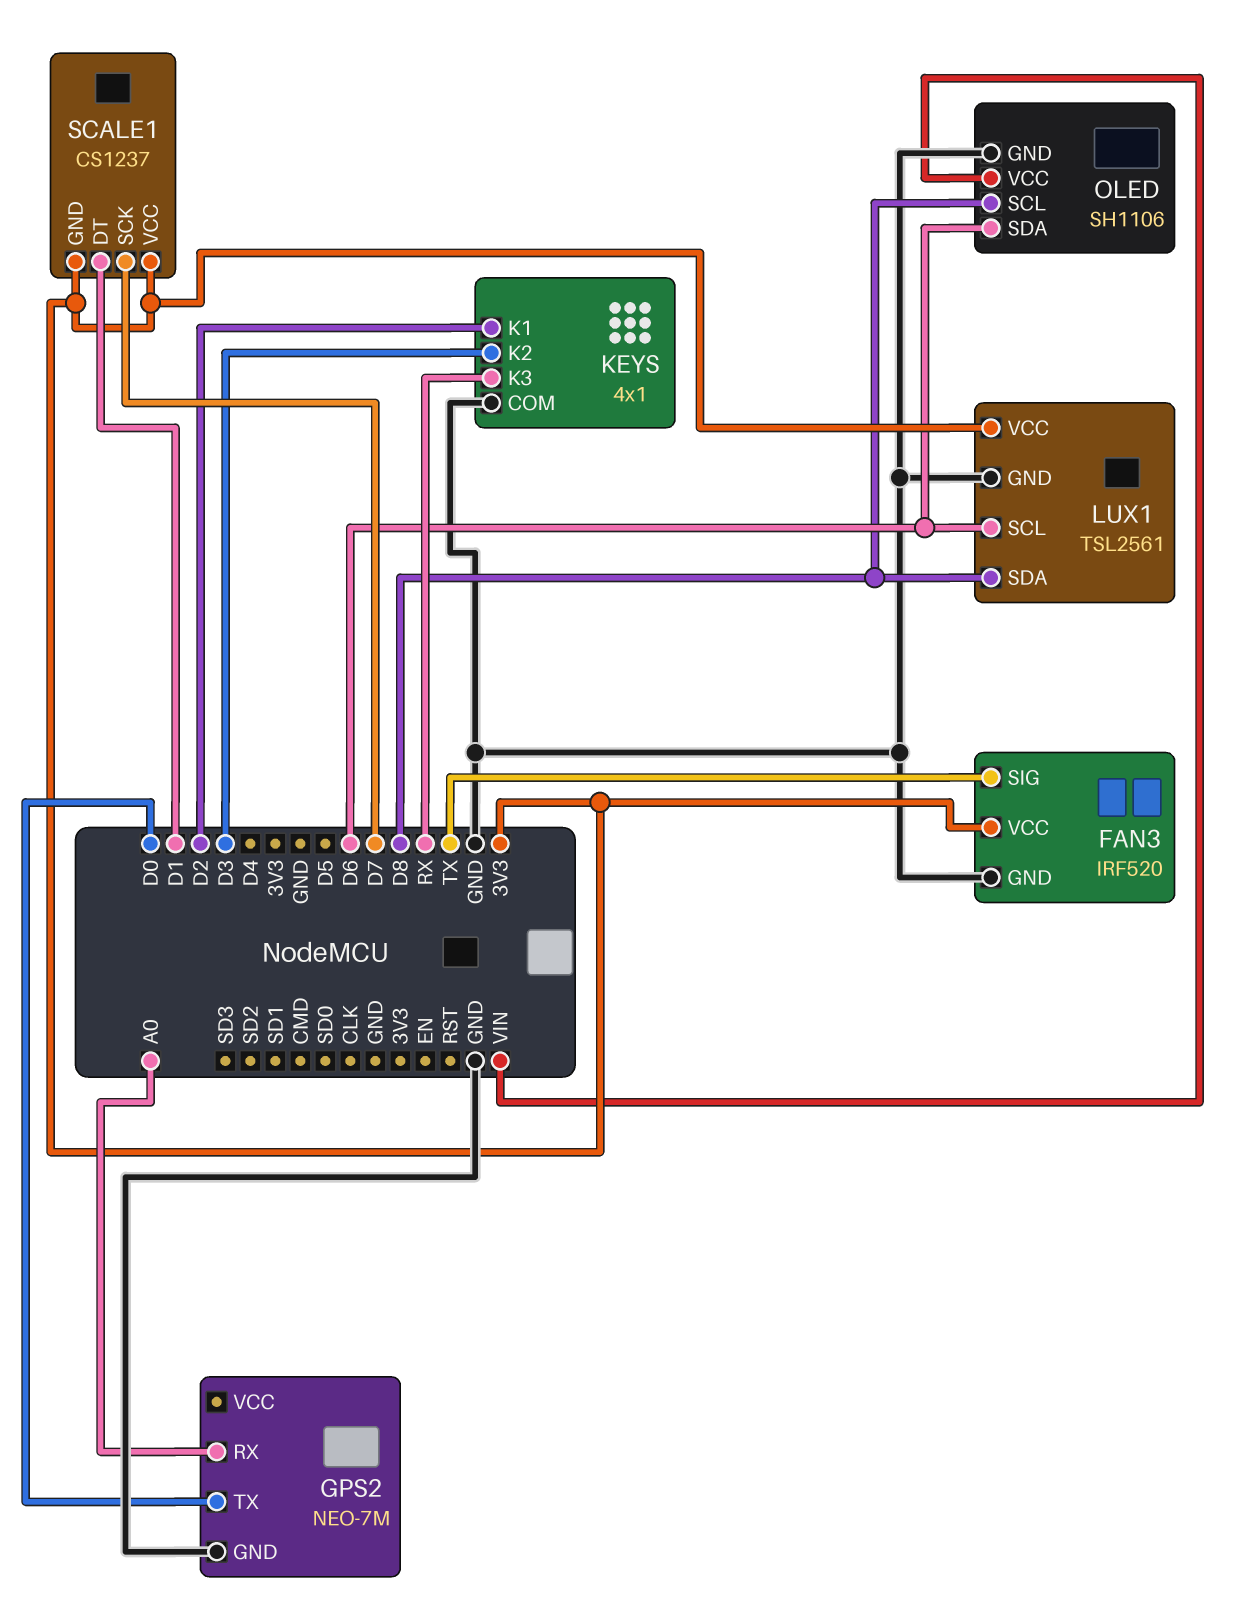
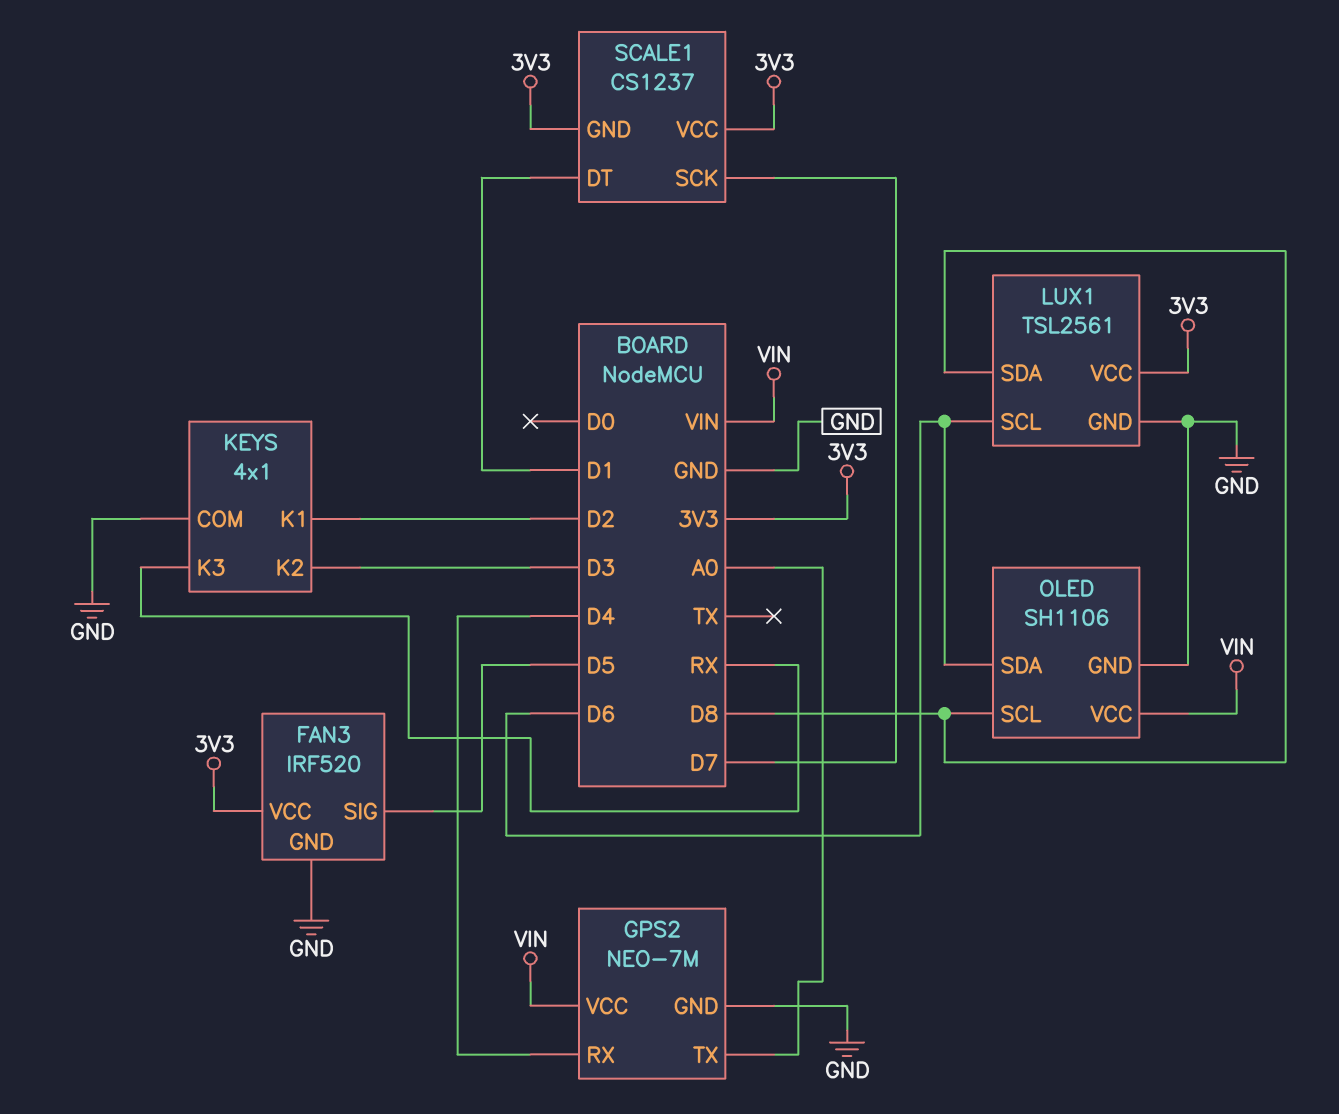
FAN3 pin SIG: TX -> D5
GPS2 pin RX: A0 -> D4
GPS2 pin TX: D0 -> A0
GPS2 pin VCC: none -> VIN

